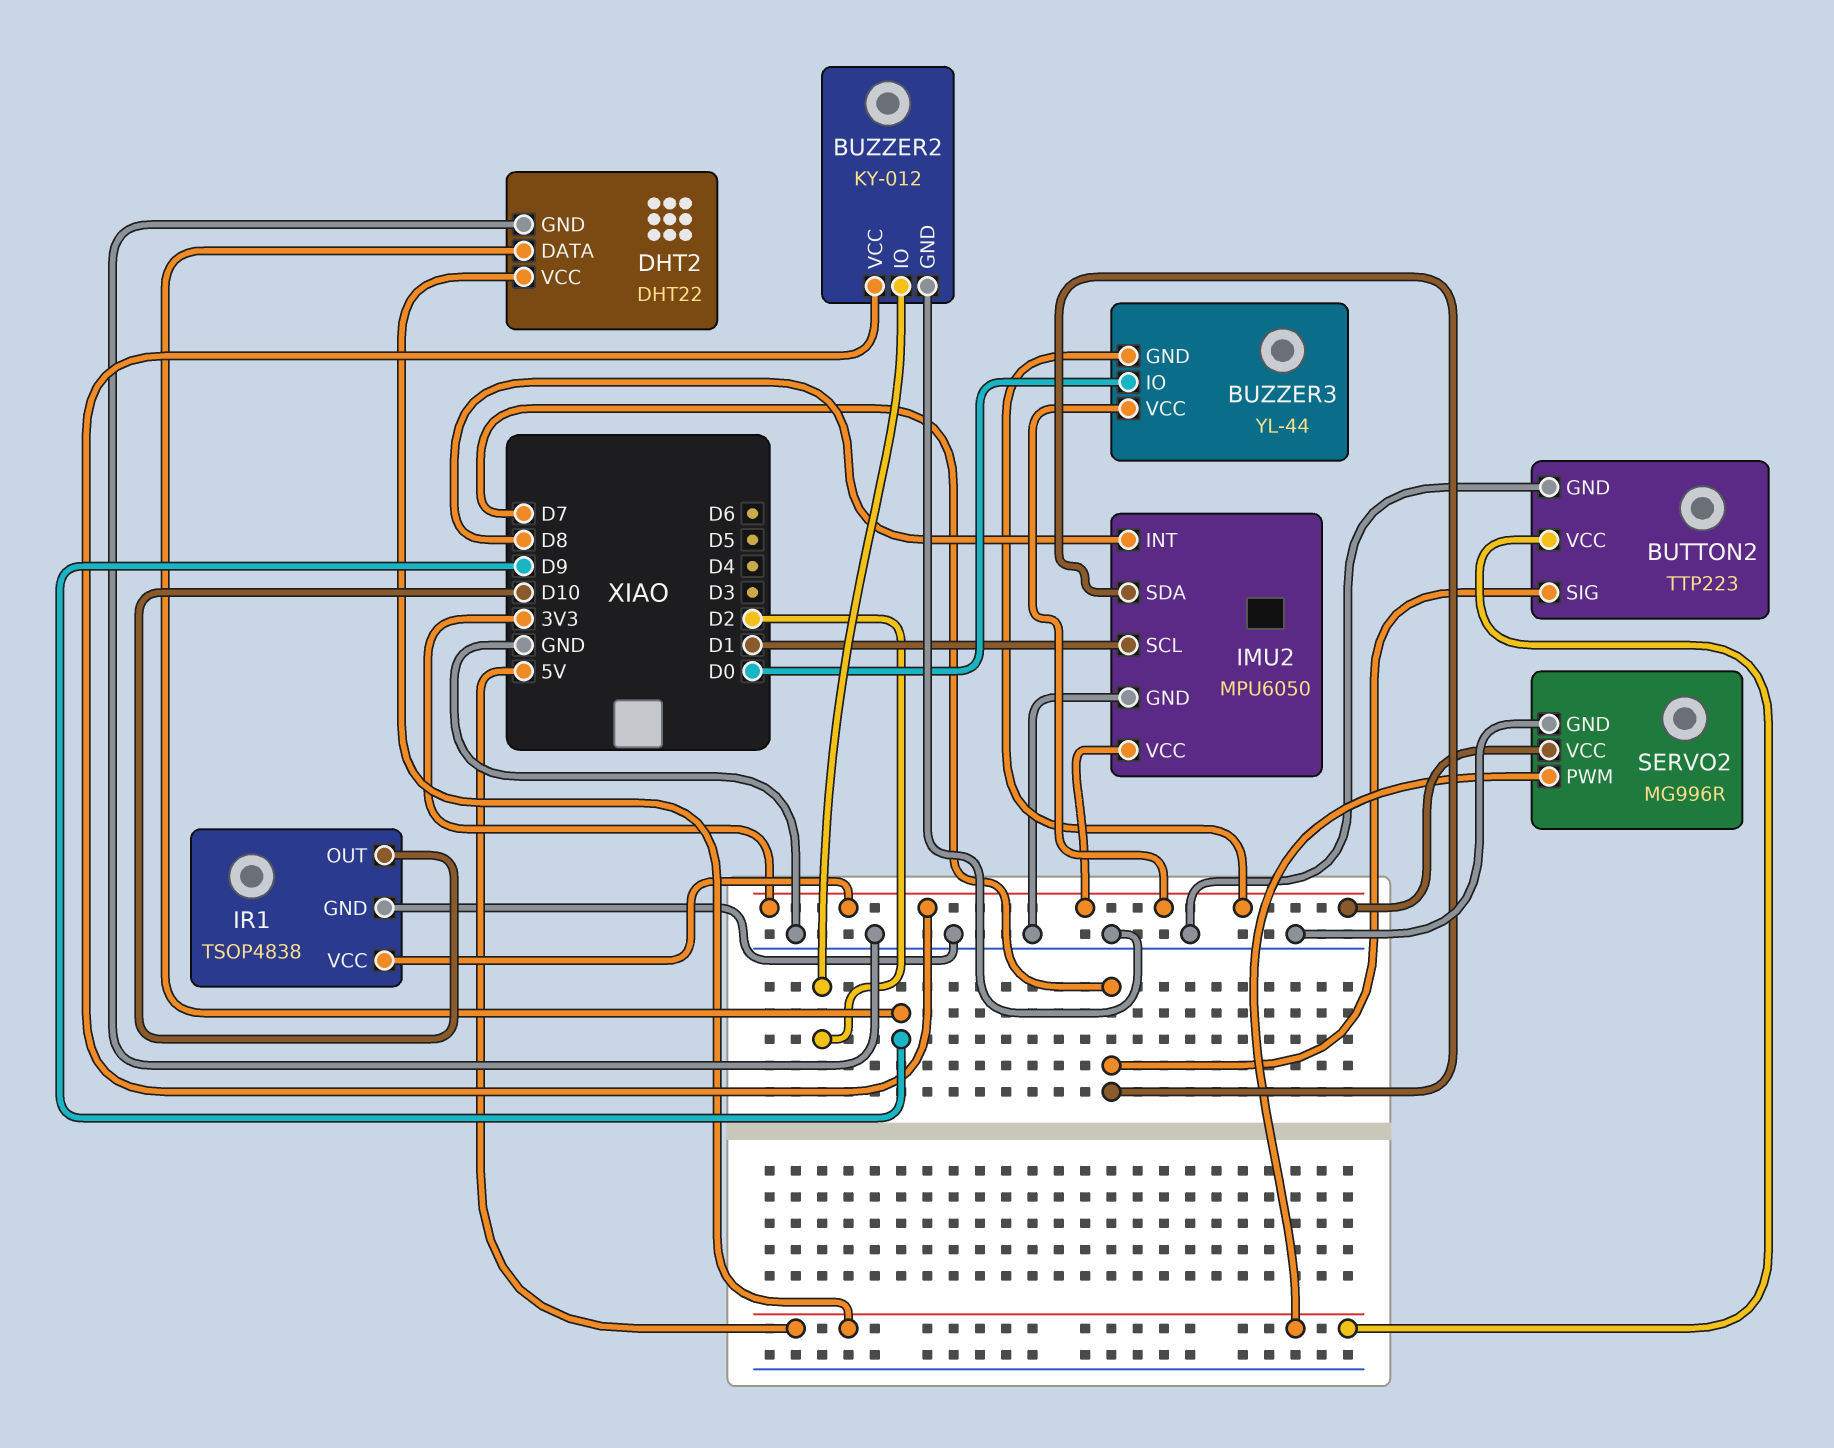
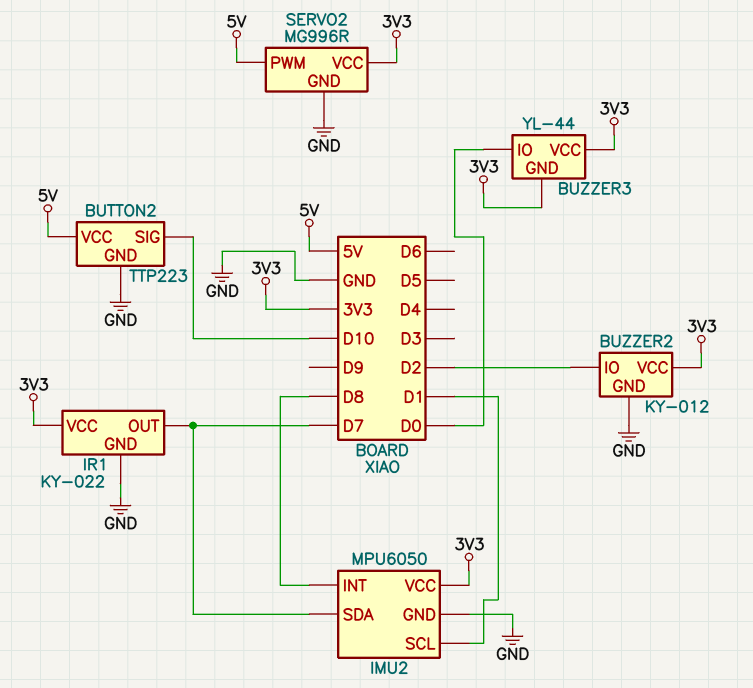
BUTTON2 pin SIG: D7 -> D10
DHT2: DHT22 -> none
DHT2 pin DATA: D9 -> none
DHT2 pin GND: GND -> none
DHT2 pin VCC: 5V -> none
IR1: TSOP4838 -> KY-022
IR1 pin OUT: D10 -> D7

